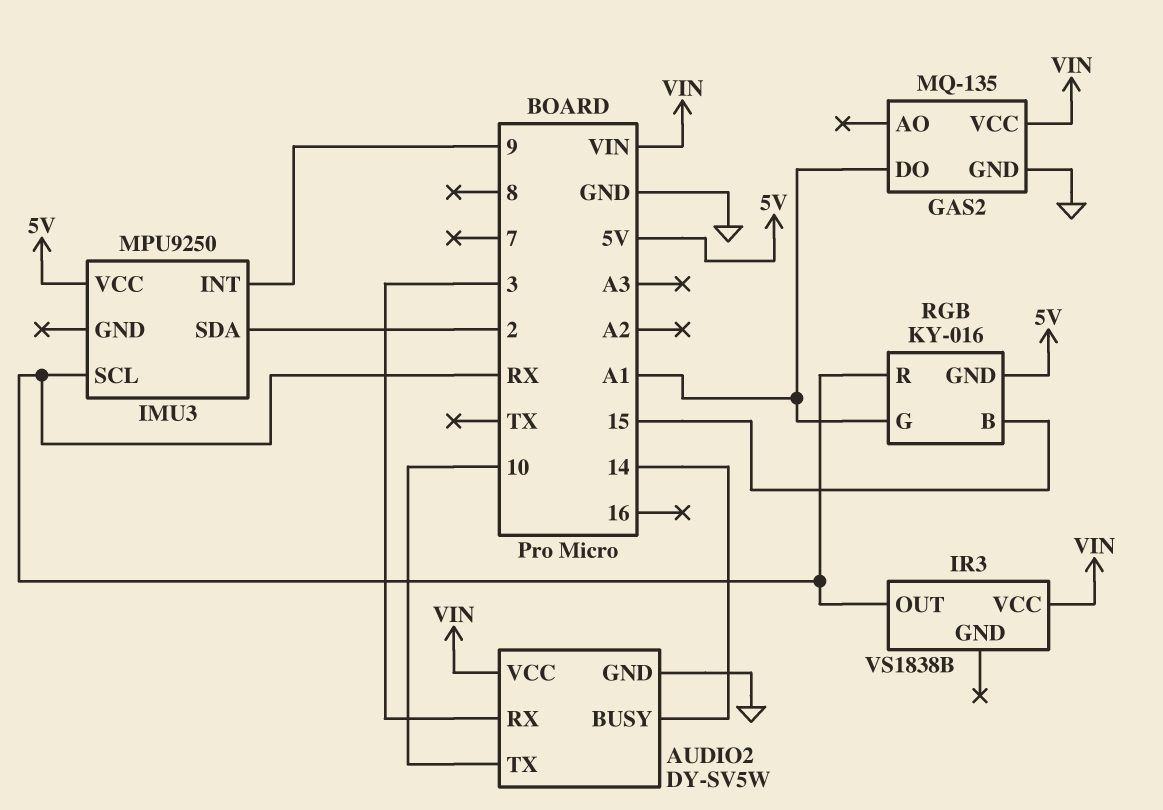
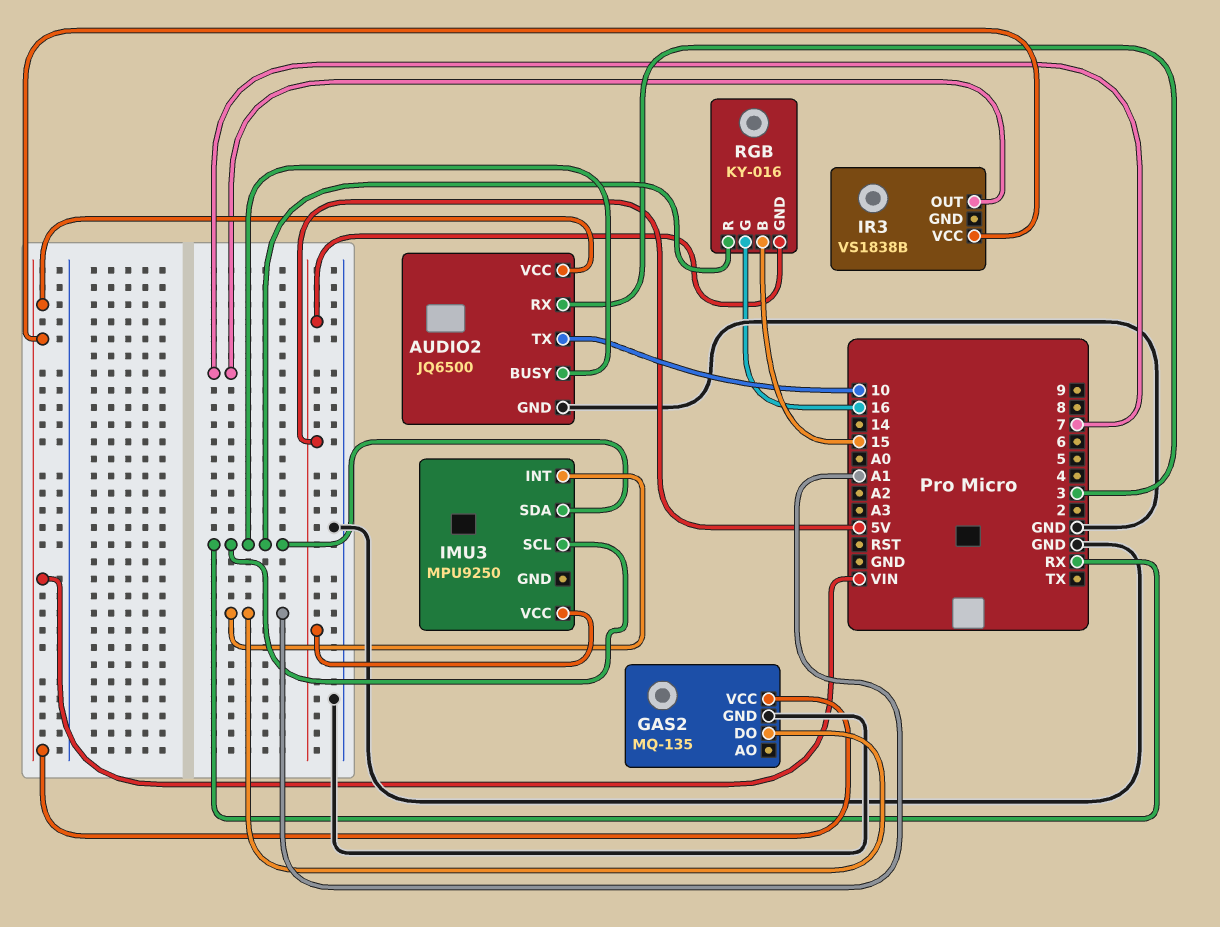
AUDIO2: DY-SV5W -> JQ6500
AUDIO2 pin BUSY: 14 -> RX
IMU3 pin INT: 9 -> A1
IMU3 pin SDA: 2 -> RX
IR3 pin OUT: RX -> 7
RGB pin G: A1 -> 16

